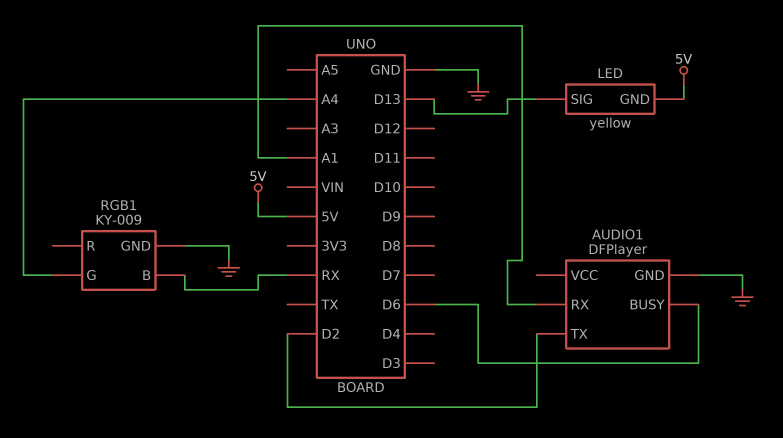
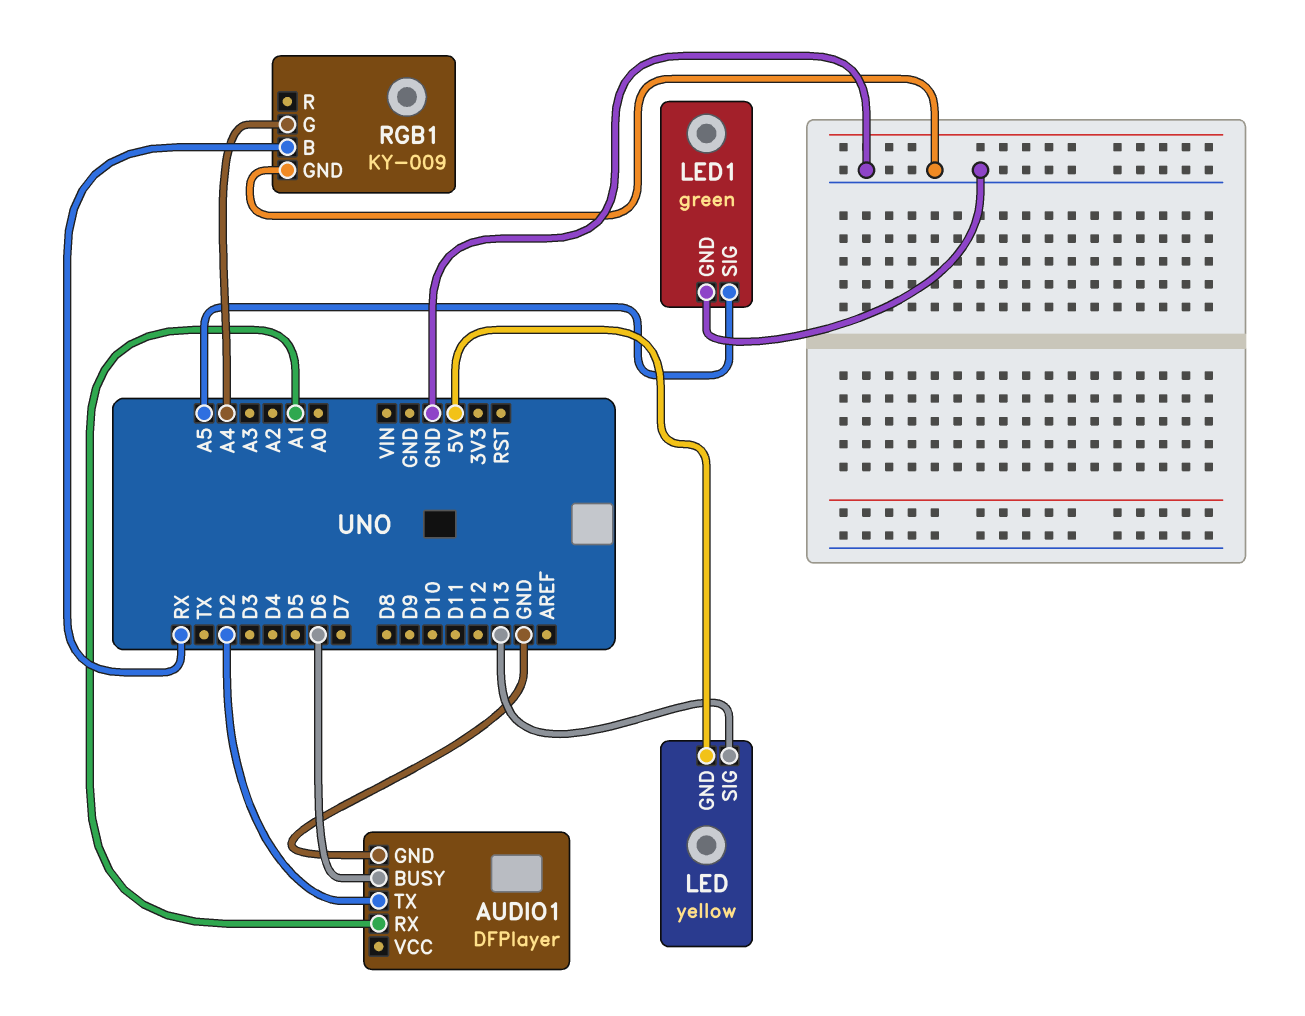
LED1: none -> green
LED1 pin GND: none -> GND
LED1 pin SIG: none -> A5

